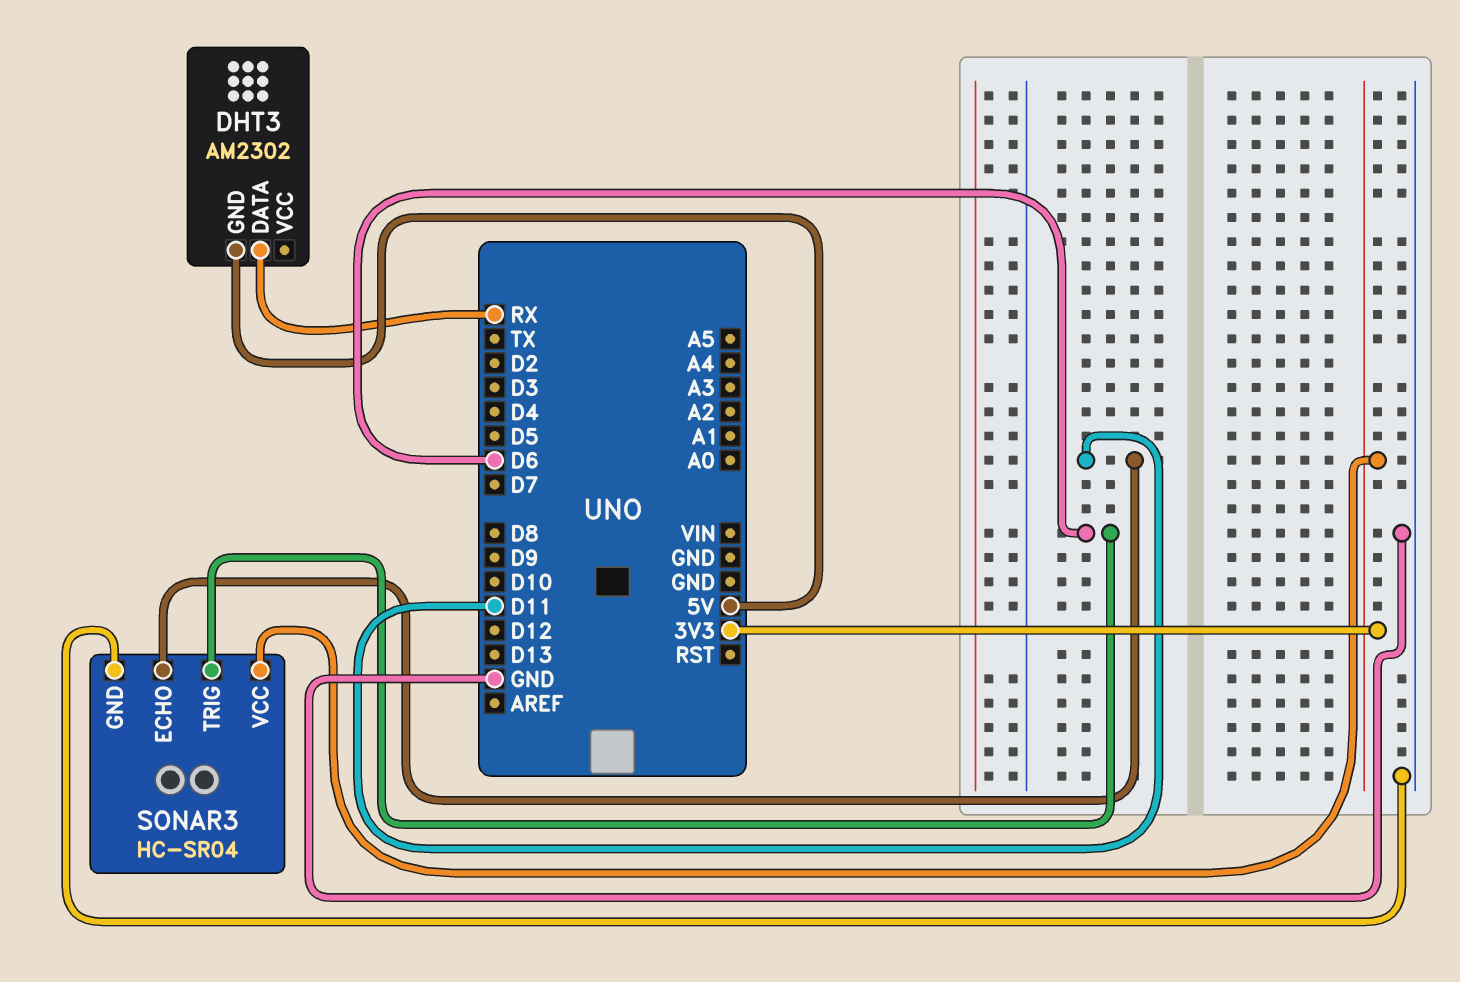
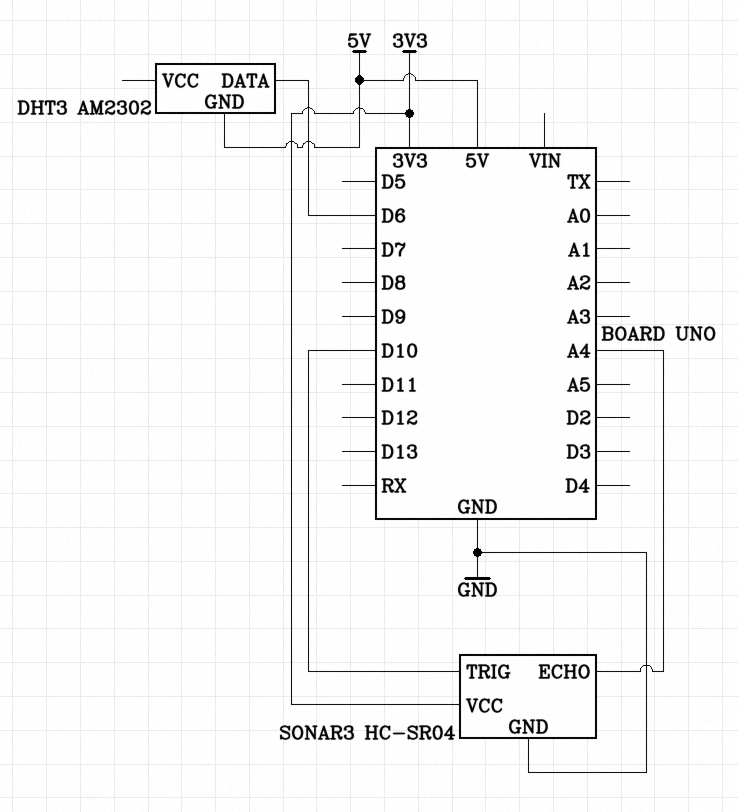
DHT3 pin DATA: RX -> D6
SONAR3 pin ECHO: D11 -> A4
SONAR3 pin TRIG: D6 -> D10

